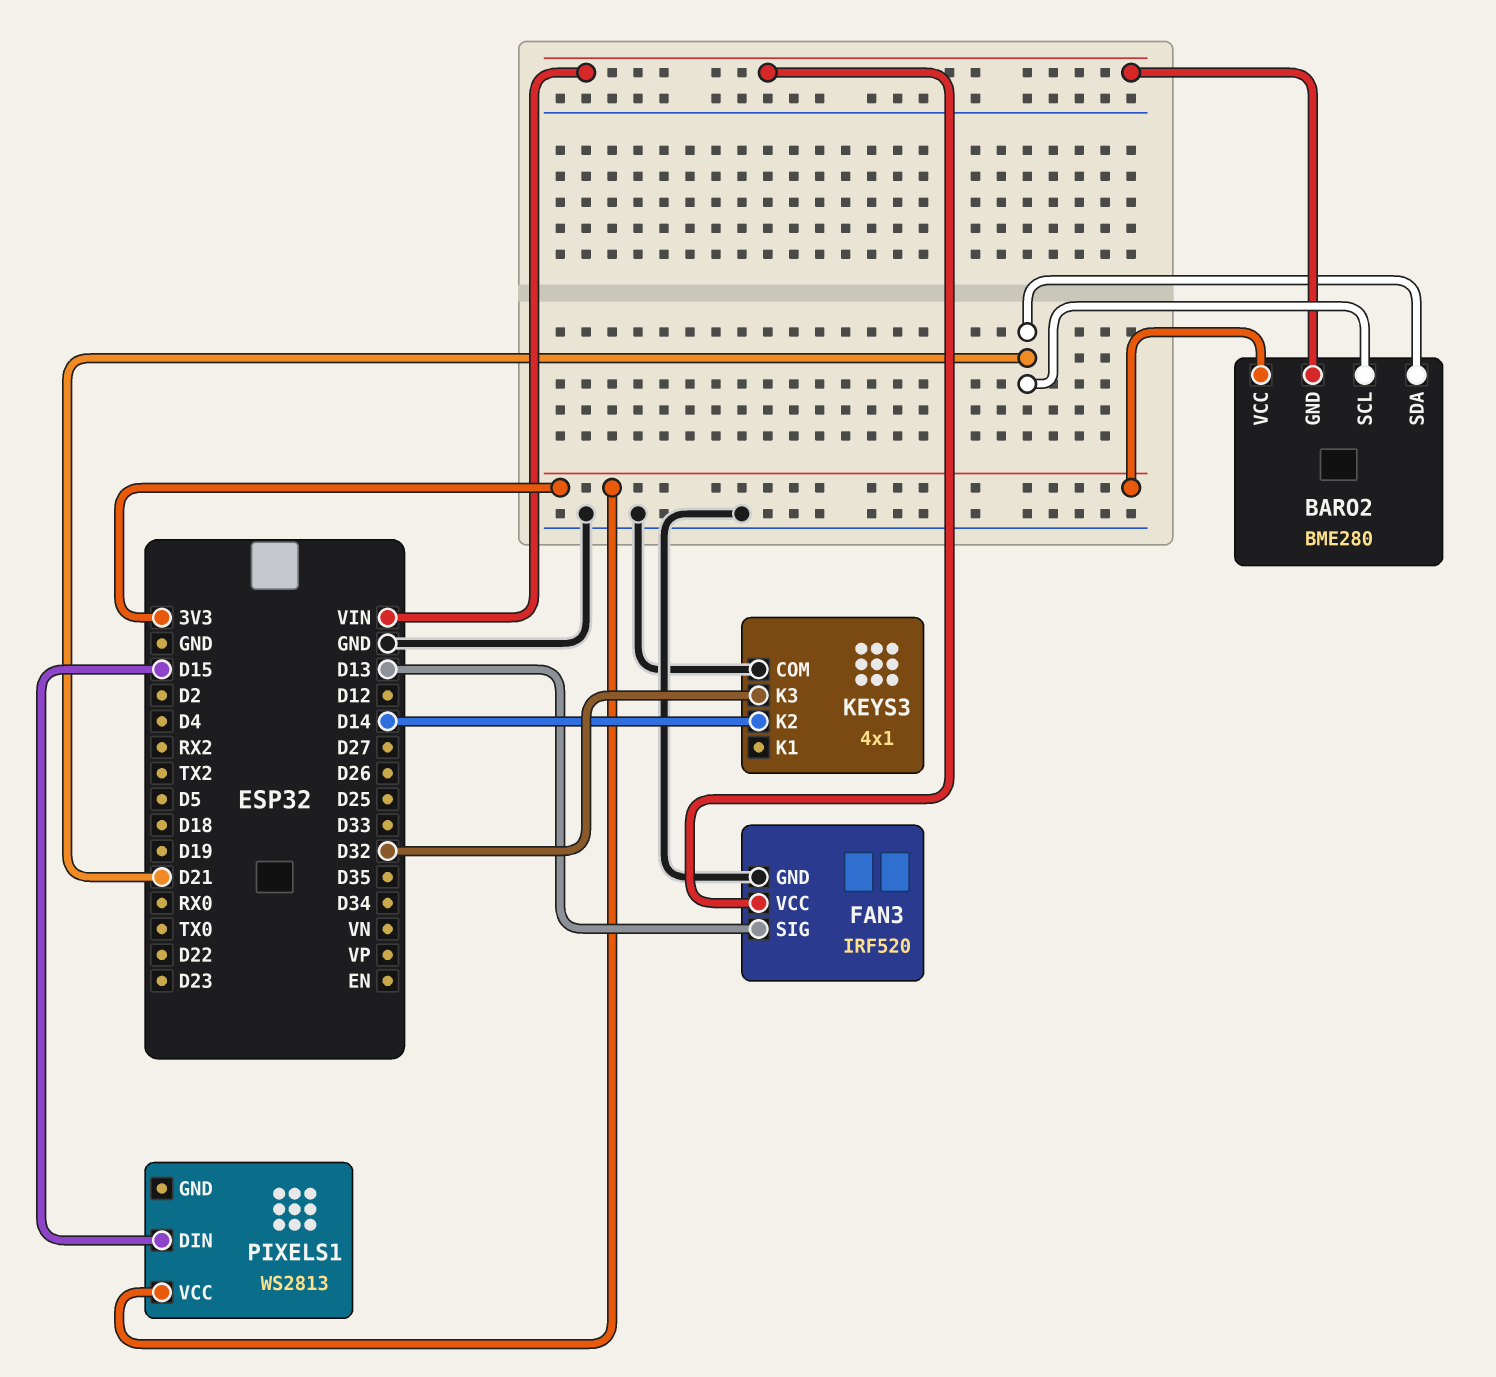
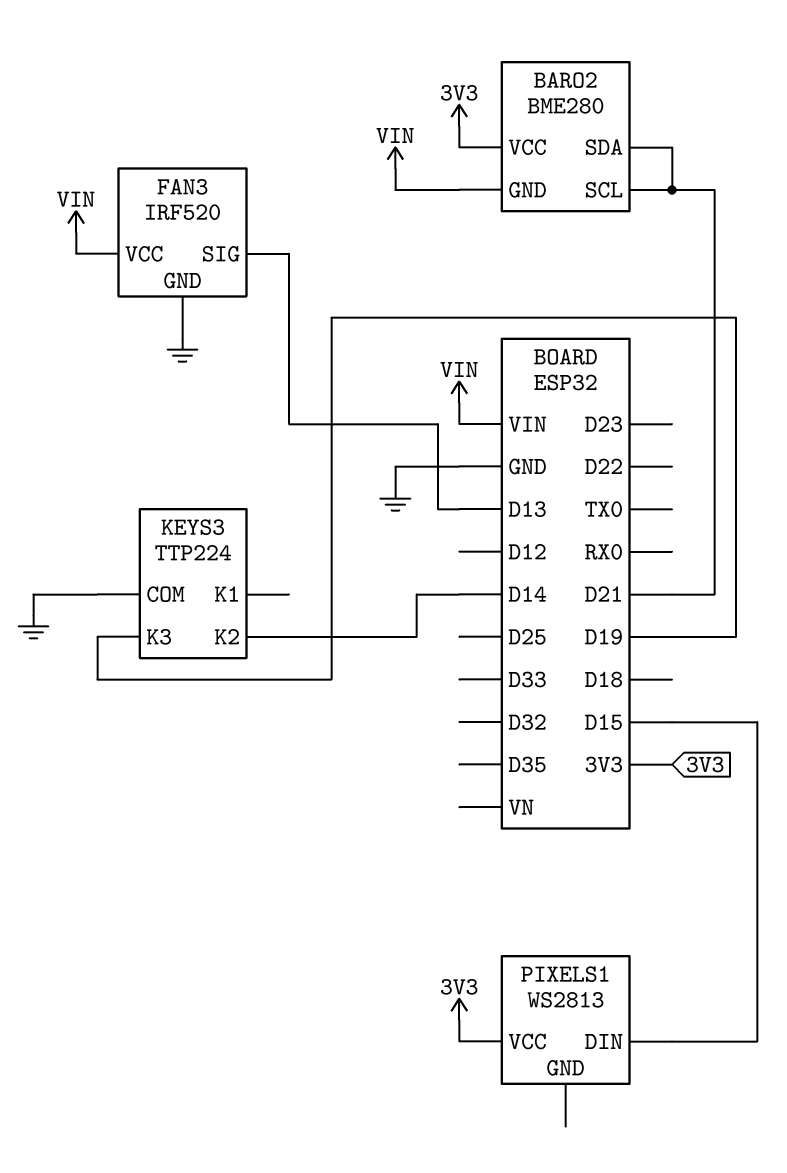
KEYS3: 4x1 -> TTP224
KEYS3 pin K3: D32 -> D19

